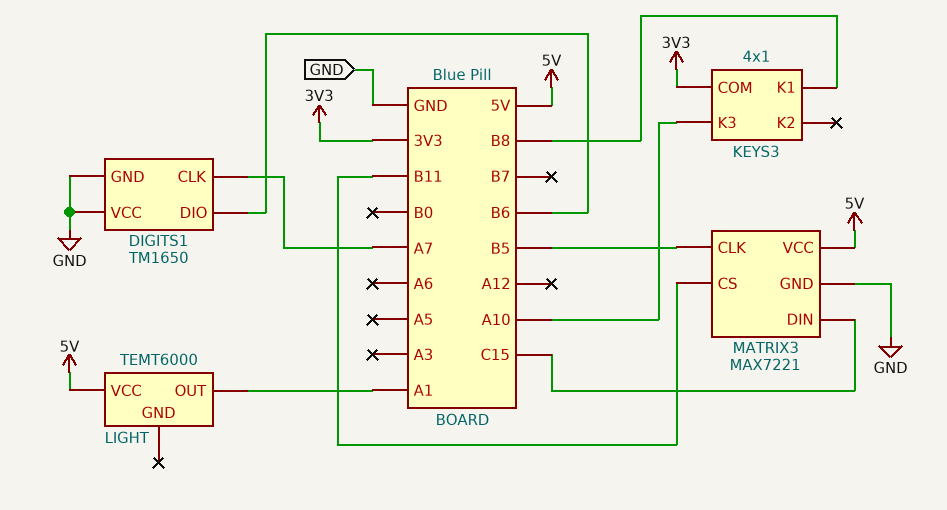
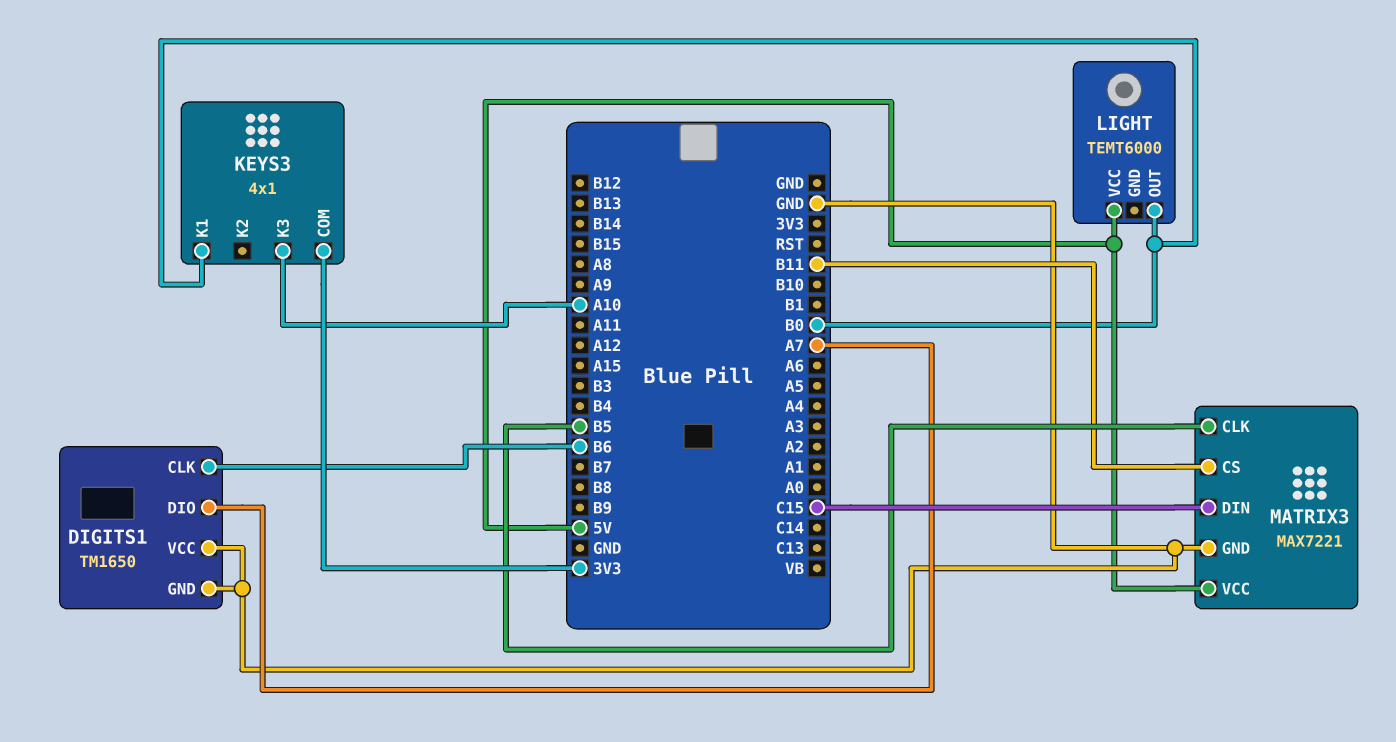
DIGITS1 pin CLK: A7 -> B6
DIGITS1 pin DIO: B6 -> A7
KEYS3 pin K1: B8 -> B0
LIGHT pin OUT: A1 -> B0

